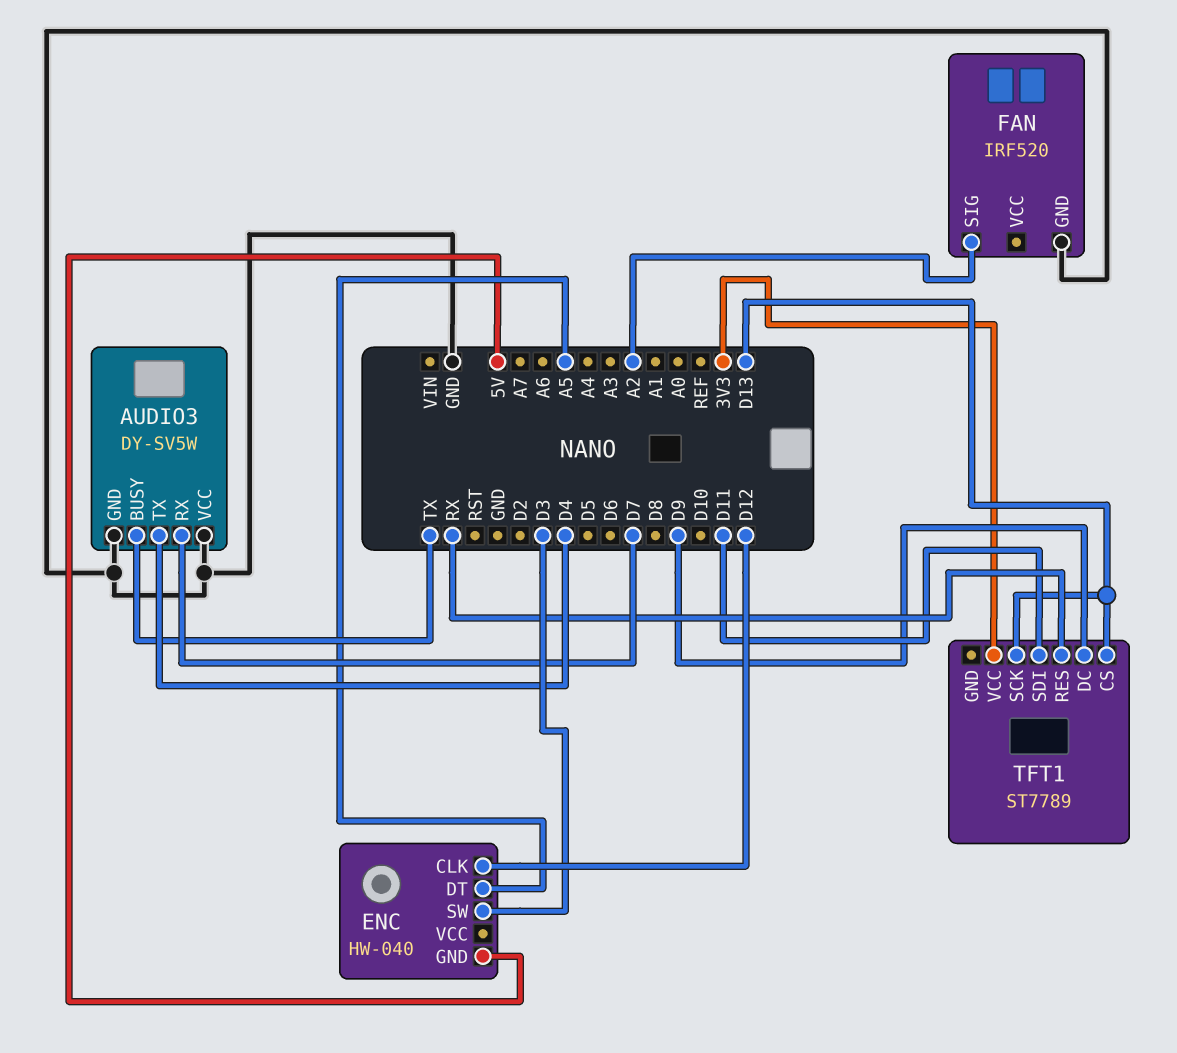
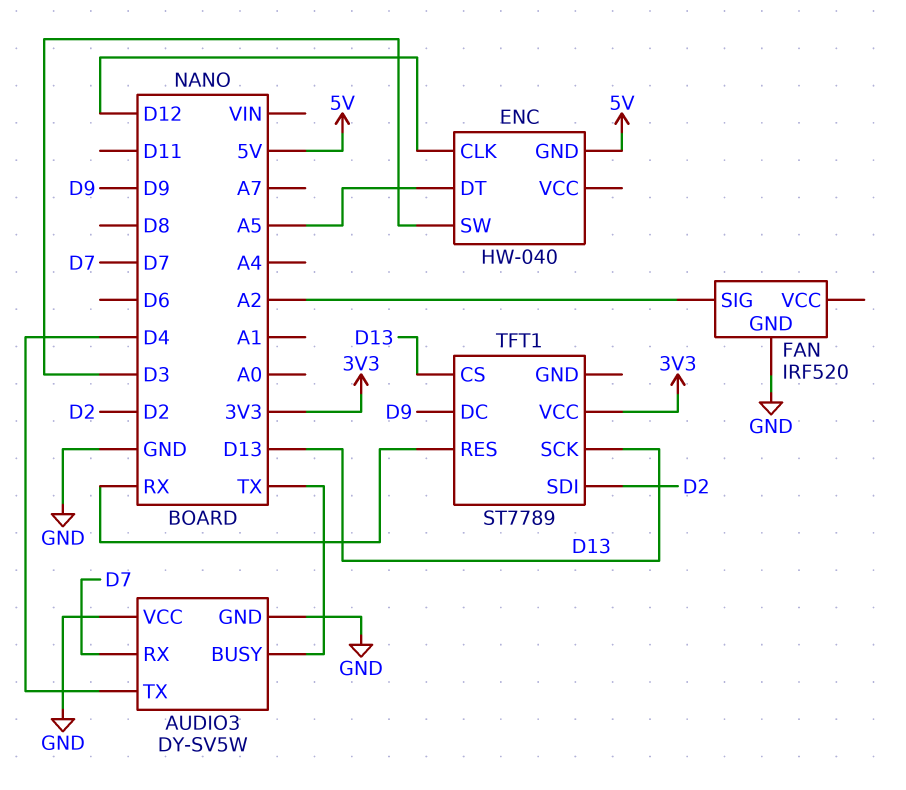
TFT1 pin SDI: D11 -> D2

